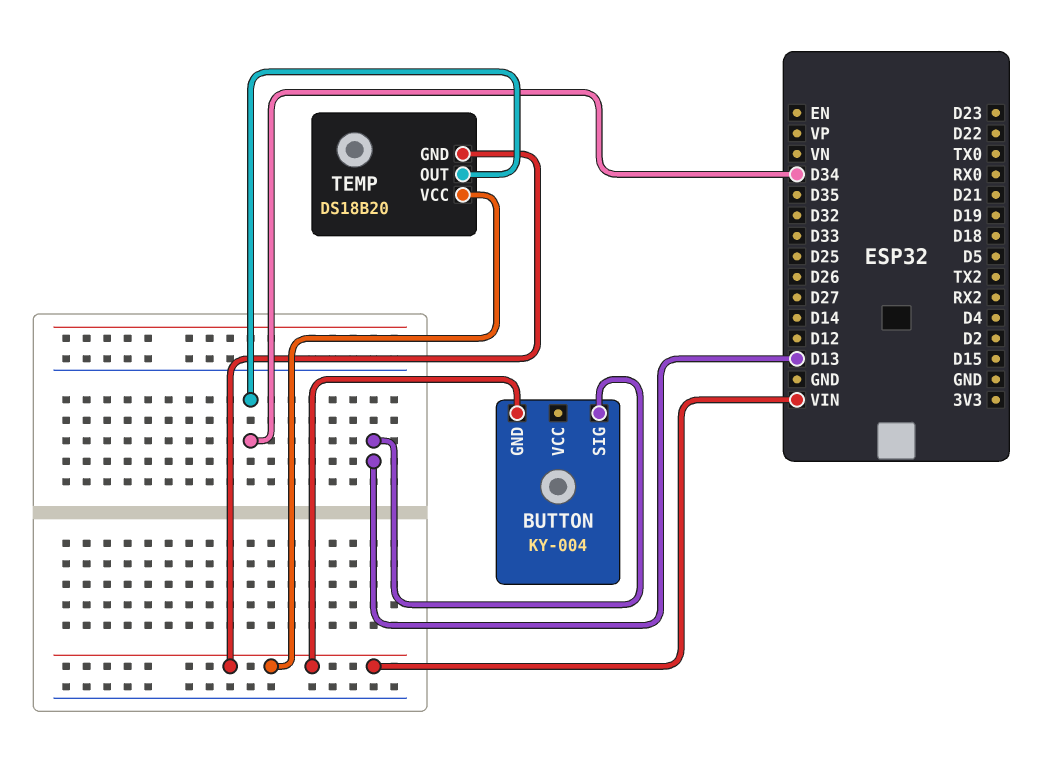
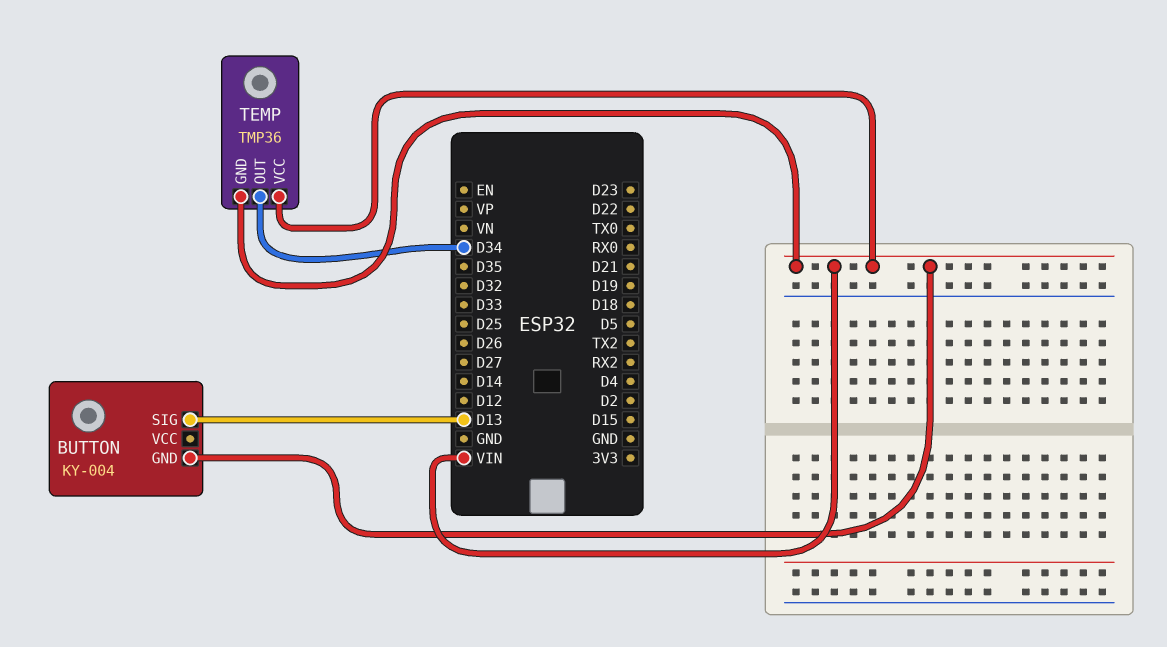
TEMP: DS18B20 -> TMP36

